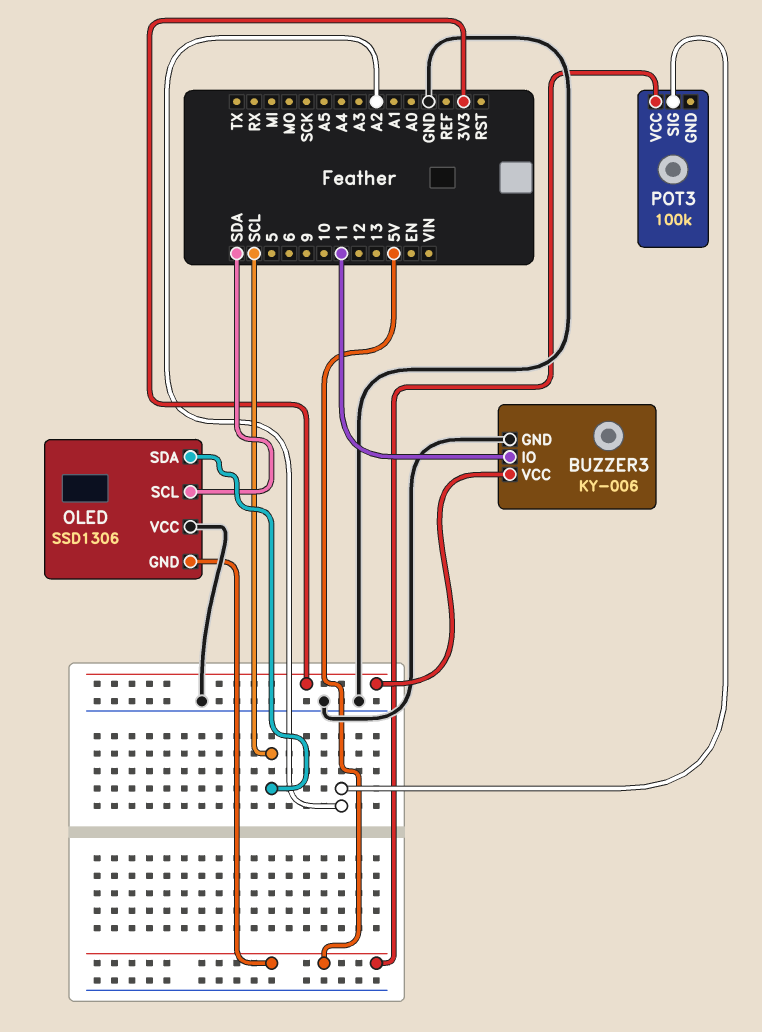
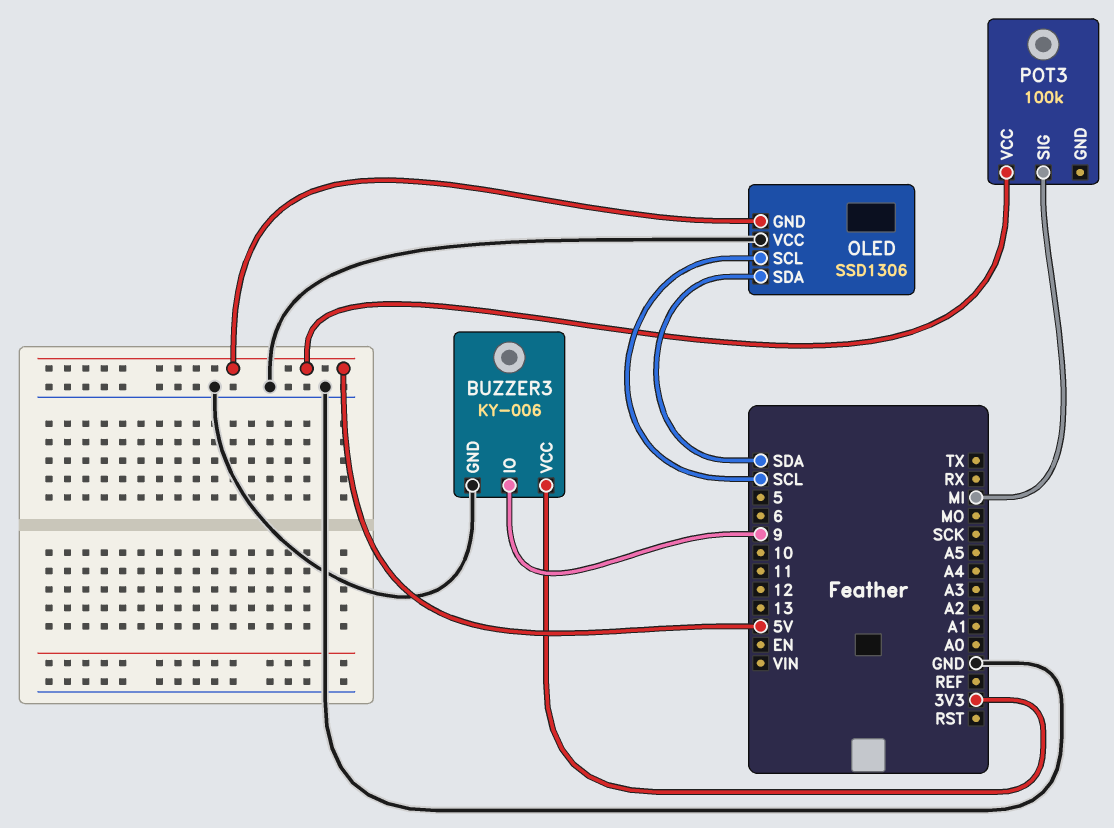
BUZZER3 pin IO: 11 -> 9
OLED pin SCL: SDA -> SCL
OLED pin SDA: SCL -> SDA
POT3 pin SIG: A2 -> MI

